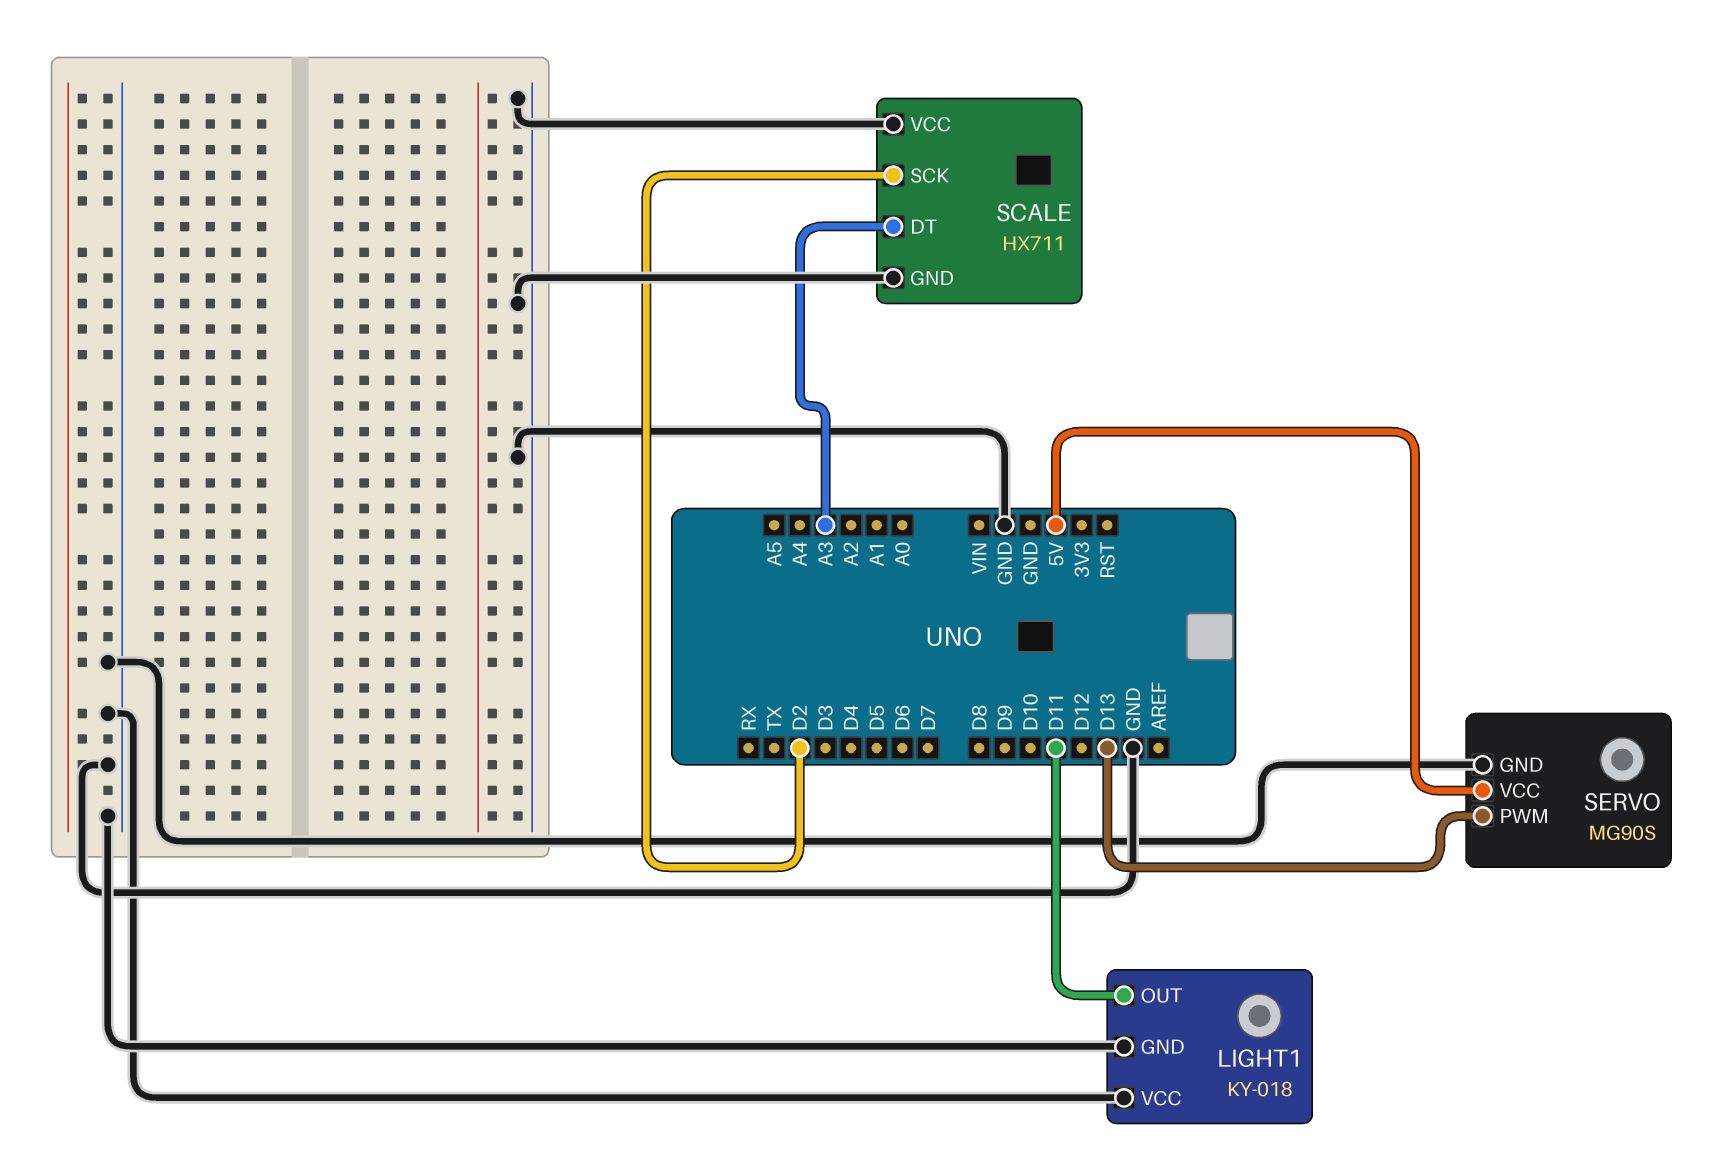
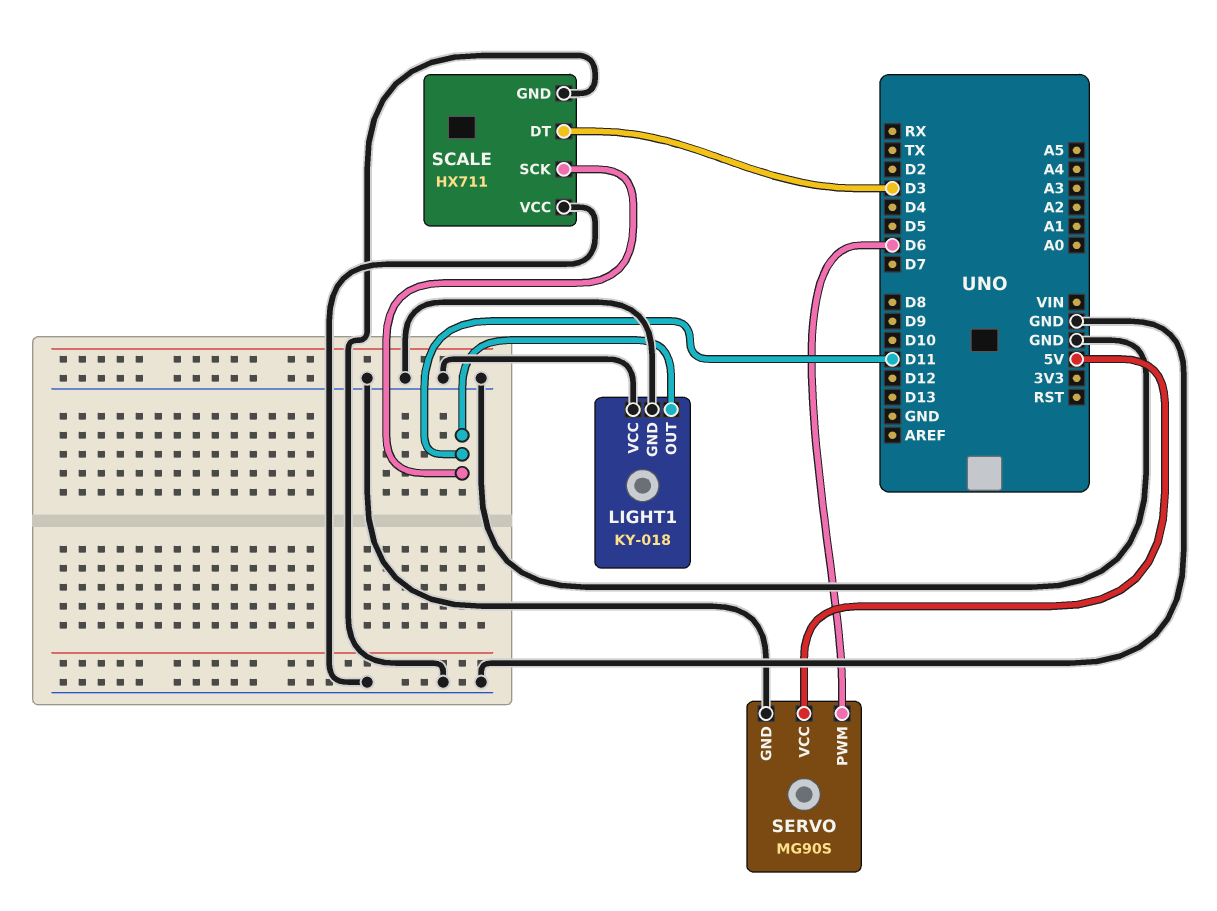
SCALE pin DT: A3 -> D3
SCALE pin SCK: D2 -> D11
SERVO pin PWM: D13 -> D6

